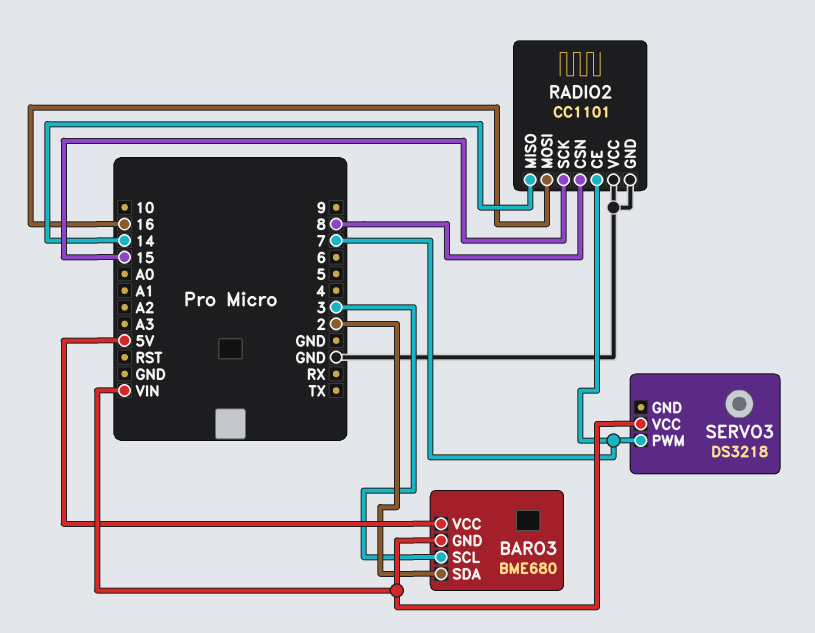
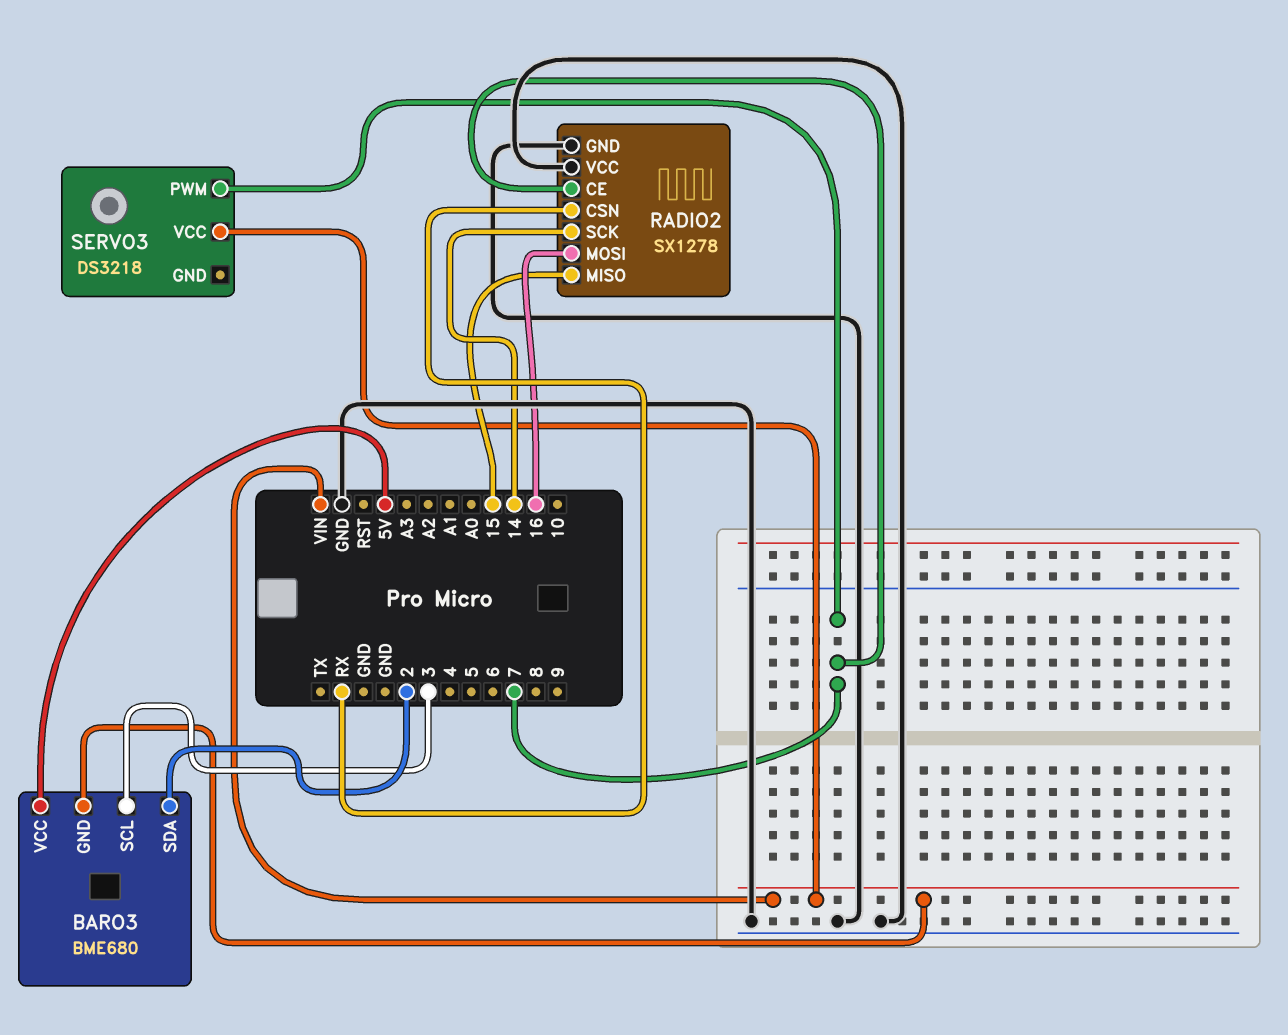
RADIO2: CC1101 -> SX1278
RADIO2 pin CSN: 8 -> RX
RADIO2 pin MISO: 14 -> 15
RADIO2 pin SCK: 15 -> 14

